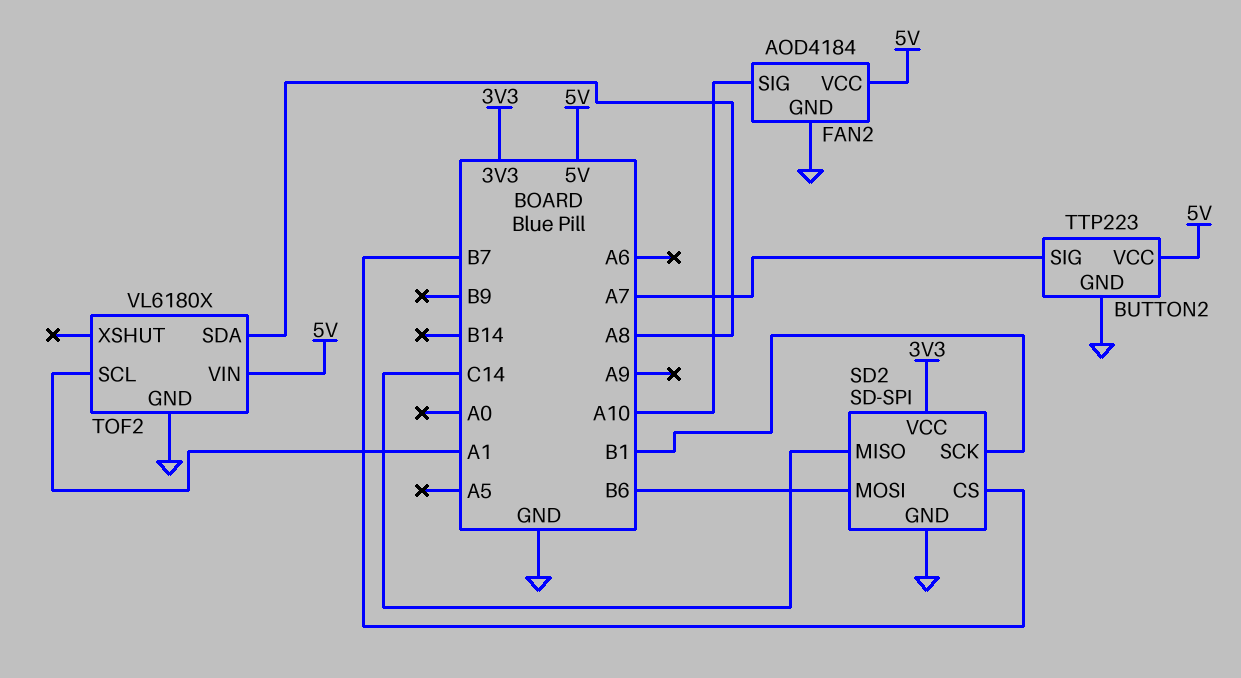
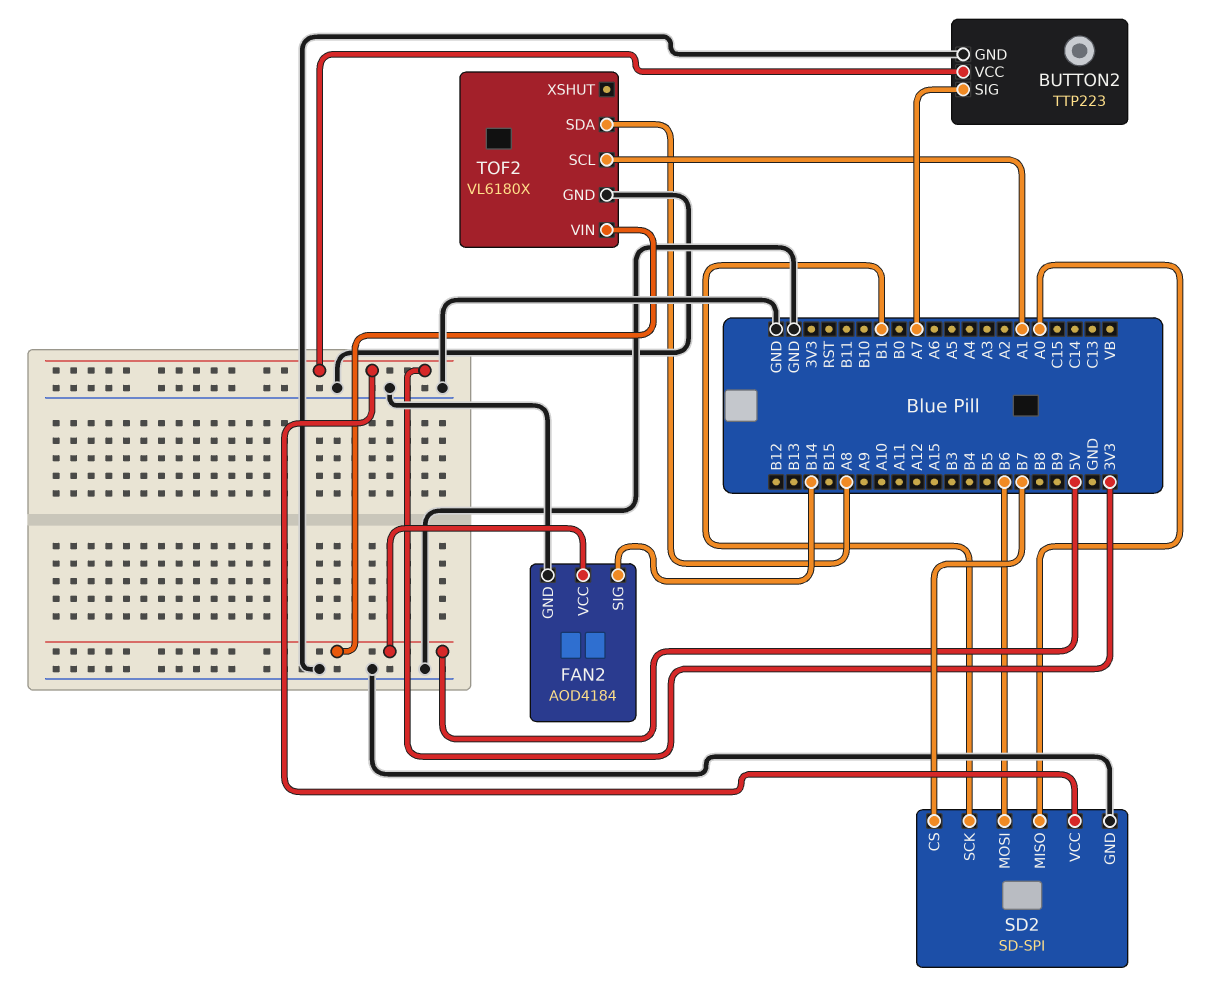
BUTTON2 pin VCC: 5V -> 3V3
FAN2 pin SIG: A10 -> B14
SD2 pin MISO: C14 -> A0

